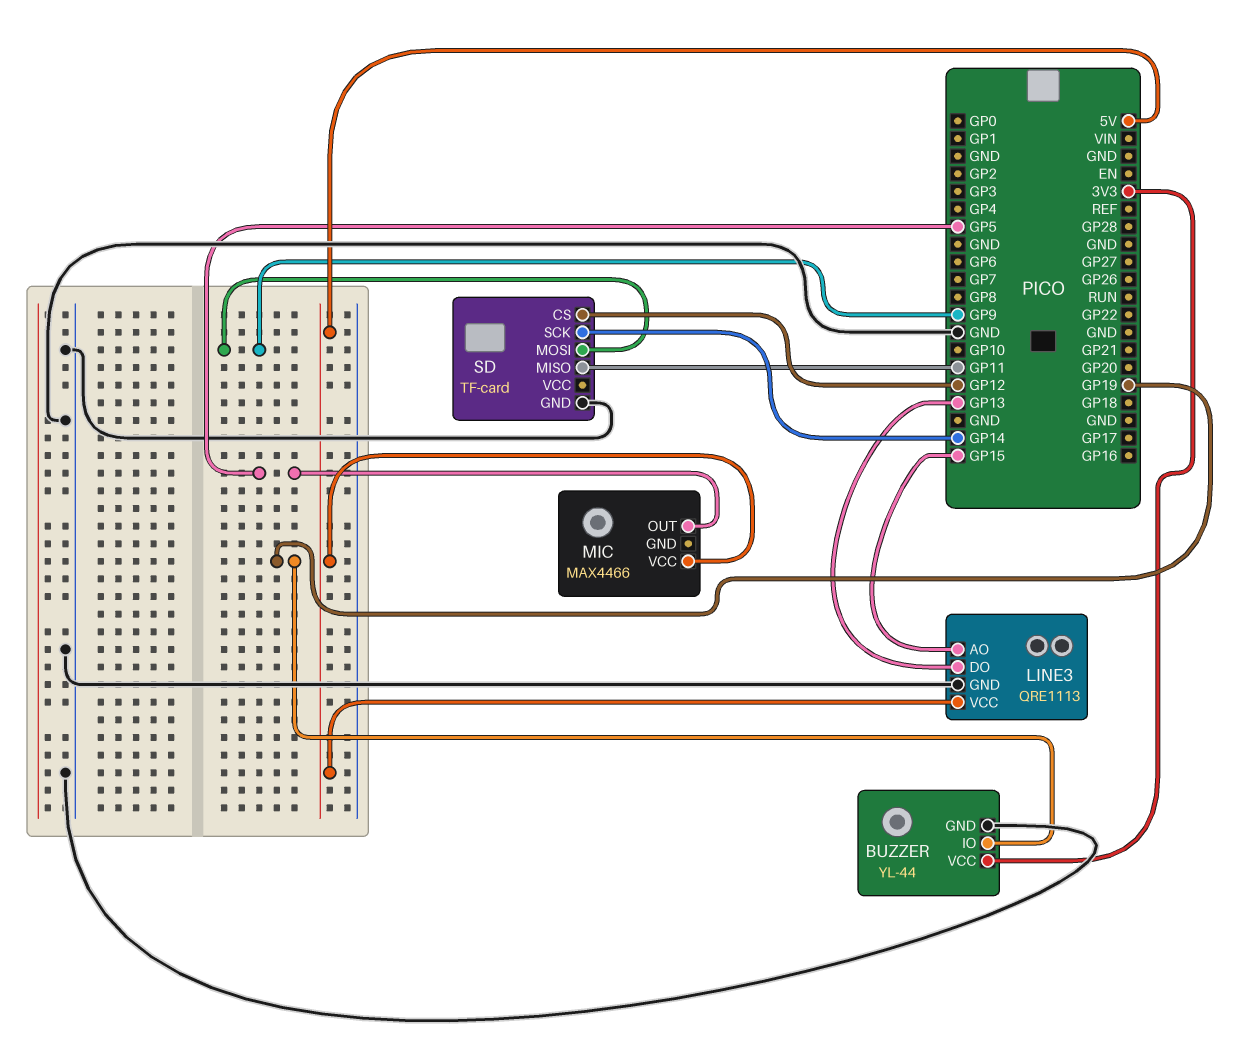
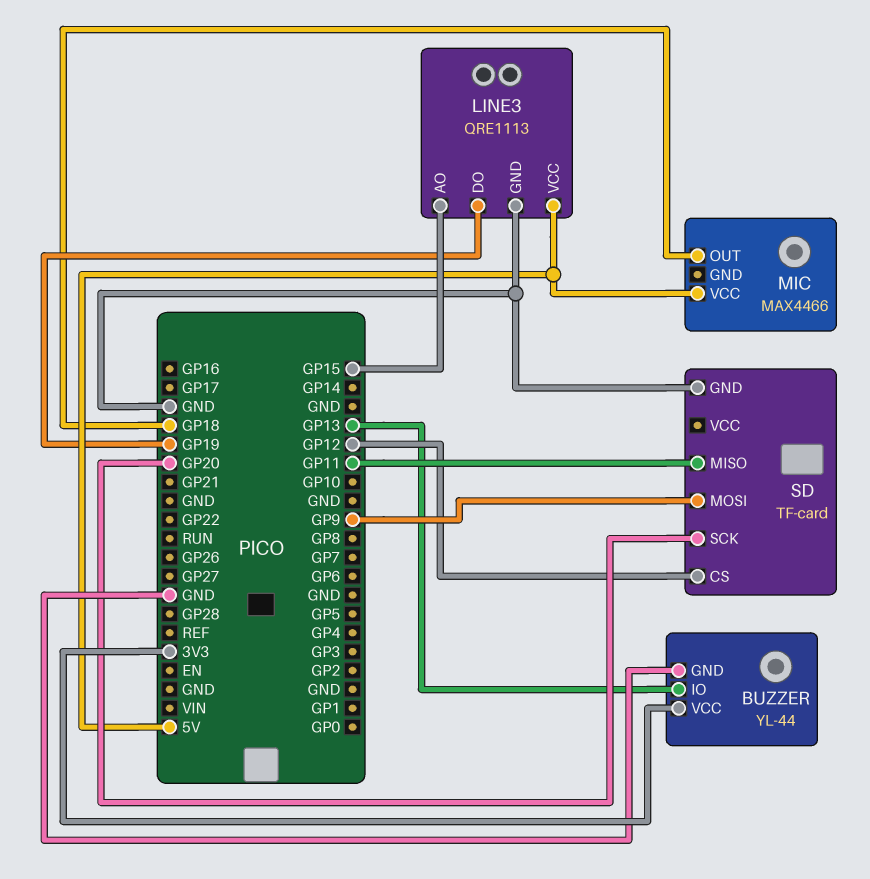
BUZZER pin IO: GP19 -> GP13
LINE3 pin DO: GP13 -> GP19
MIC pin OUT: GP5 -> GP18
SD pin SCK: GP14 -> GP20

